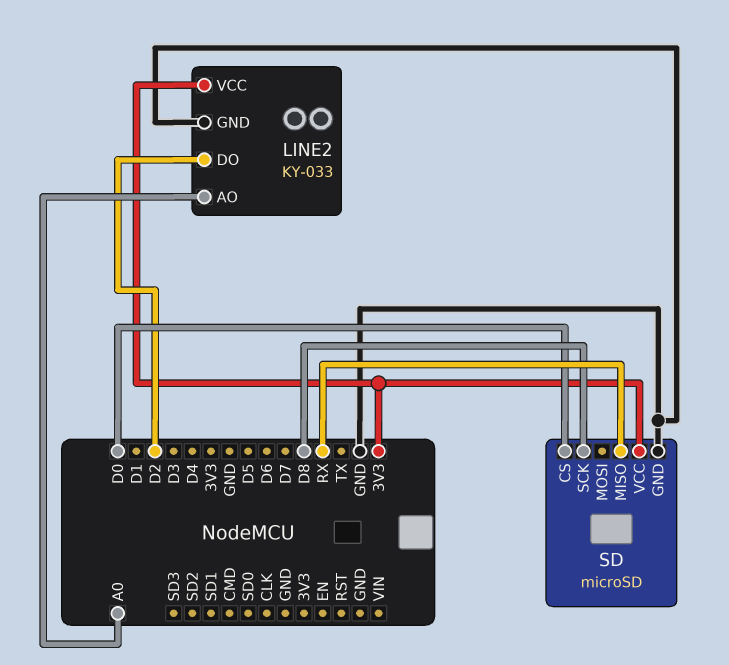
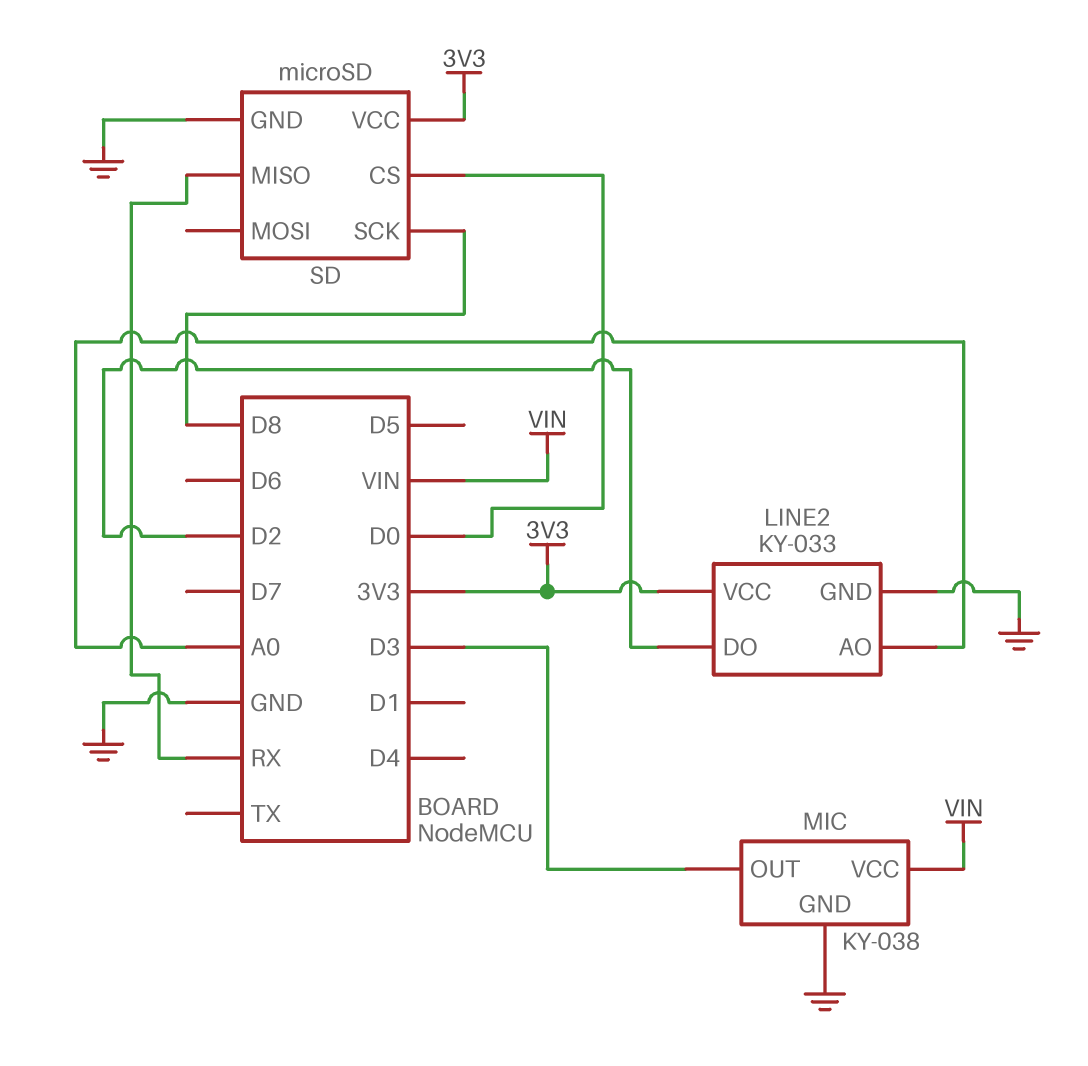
MIC: none -> KY-038
MIC pin GND: none -> GND
MIC pin OUT: none -> D3
MIC pin VCC: none -> VIN

